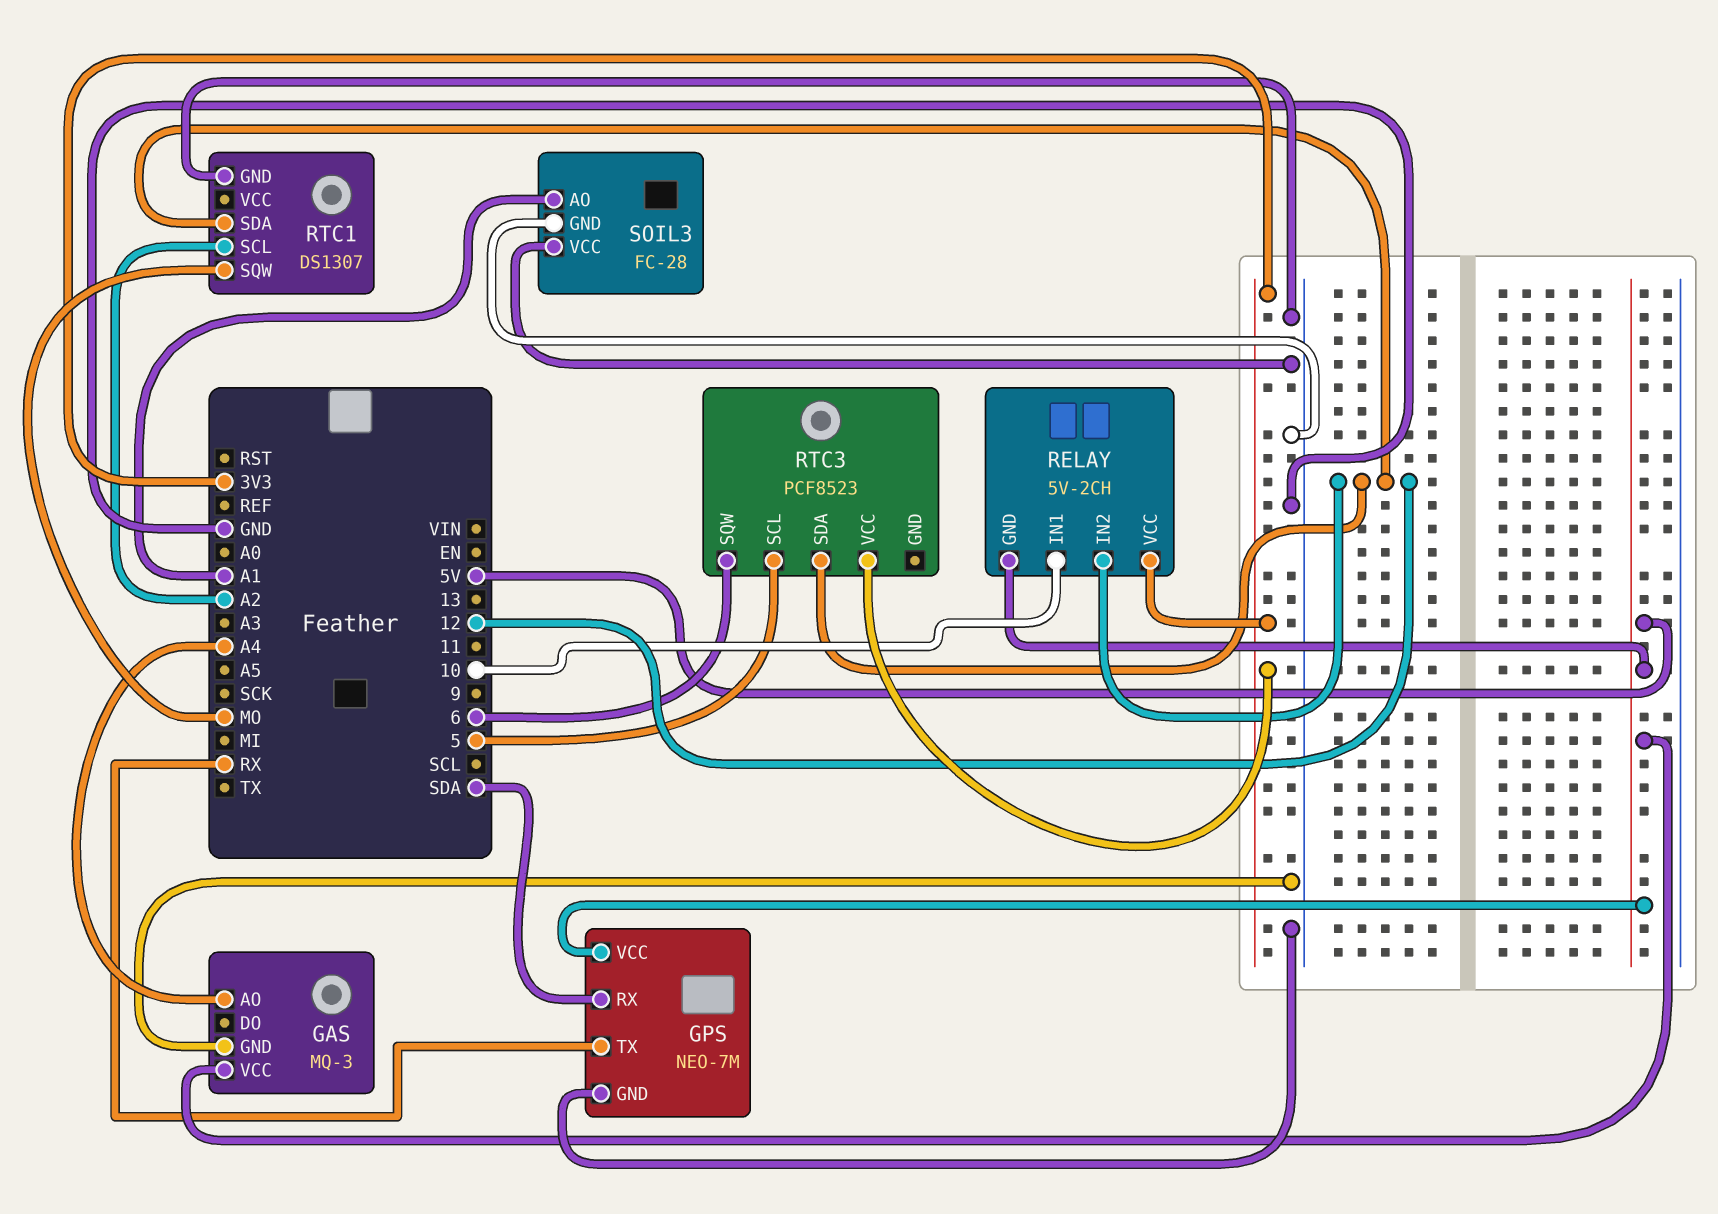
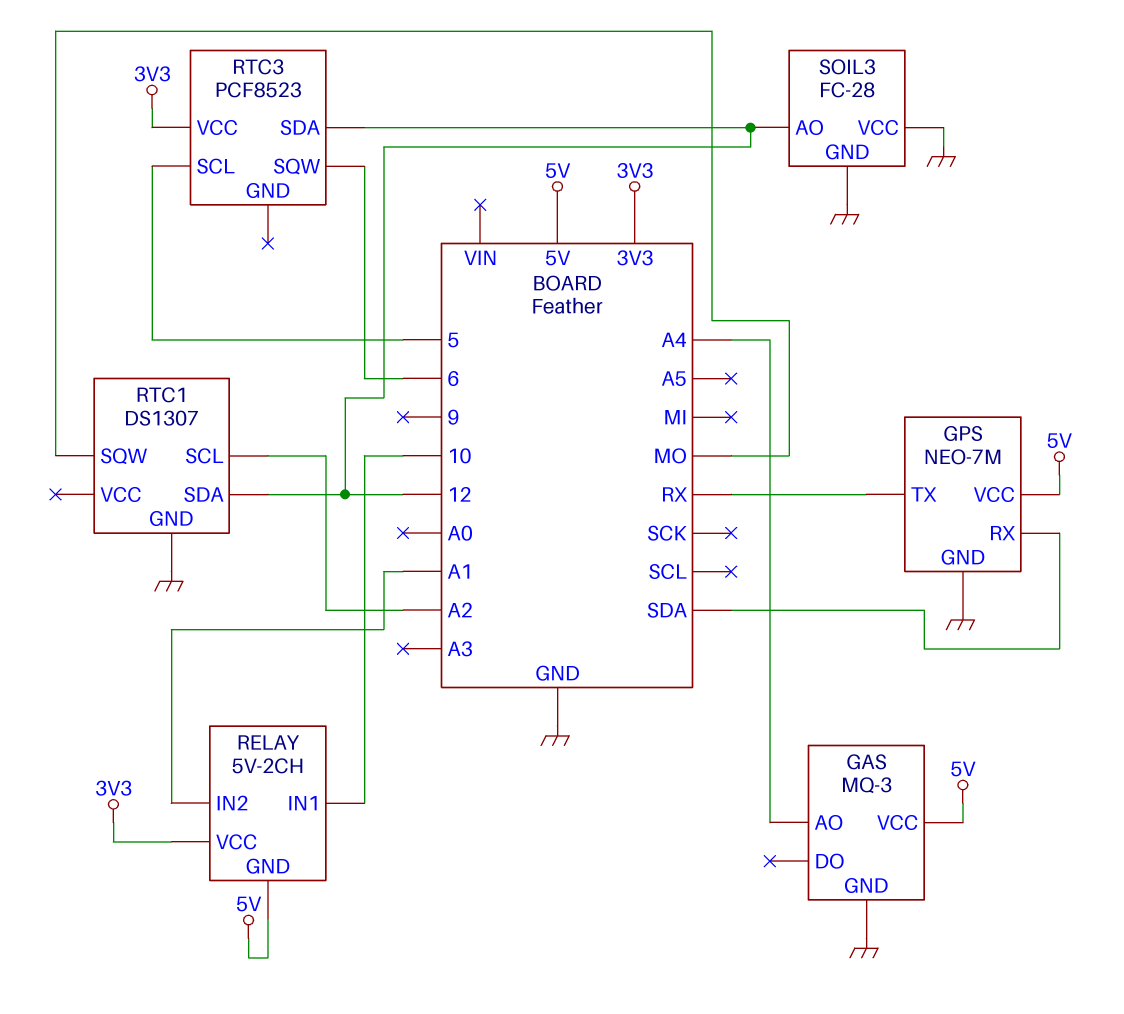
RELAY pin IN2: 12 -> A1
SOIL3 pin AO: A1 -> 12

